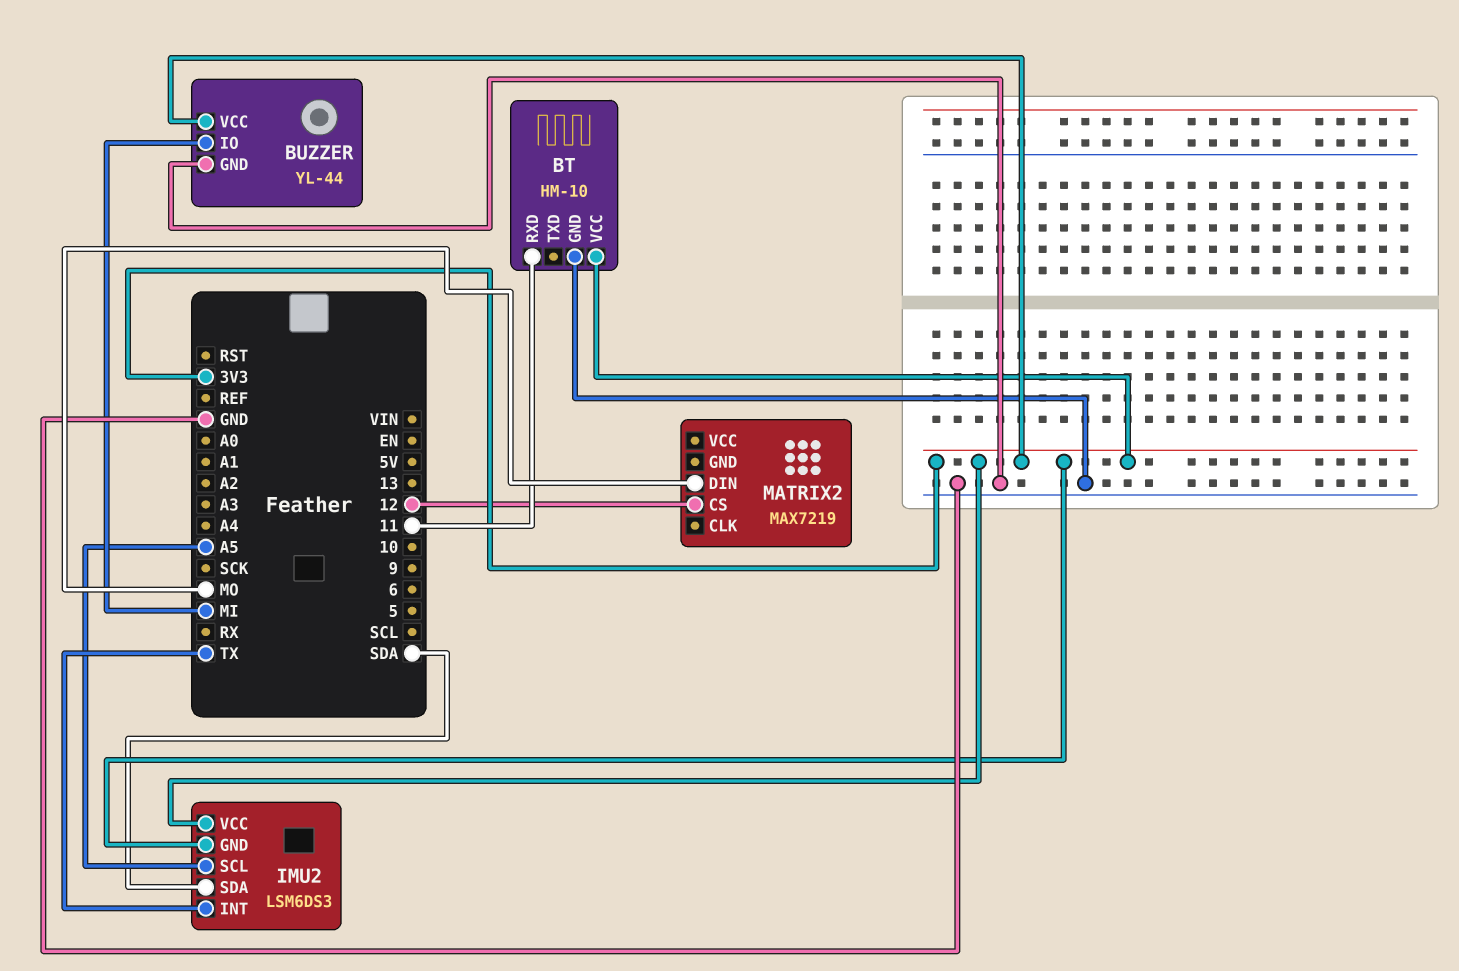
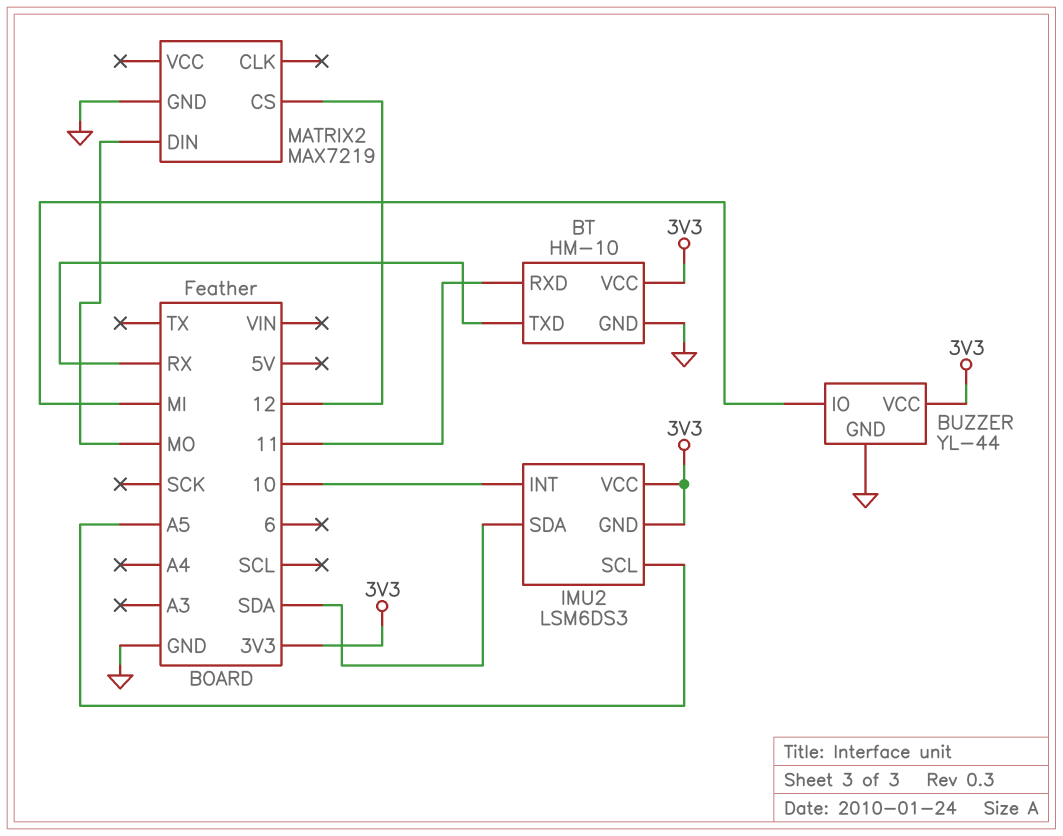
BT pin TXD: none -> RX
IMU2 pin INT: TX -> 10
MATRIX2 pin GND: none -> GND

